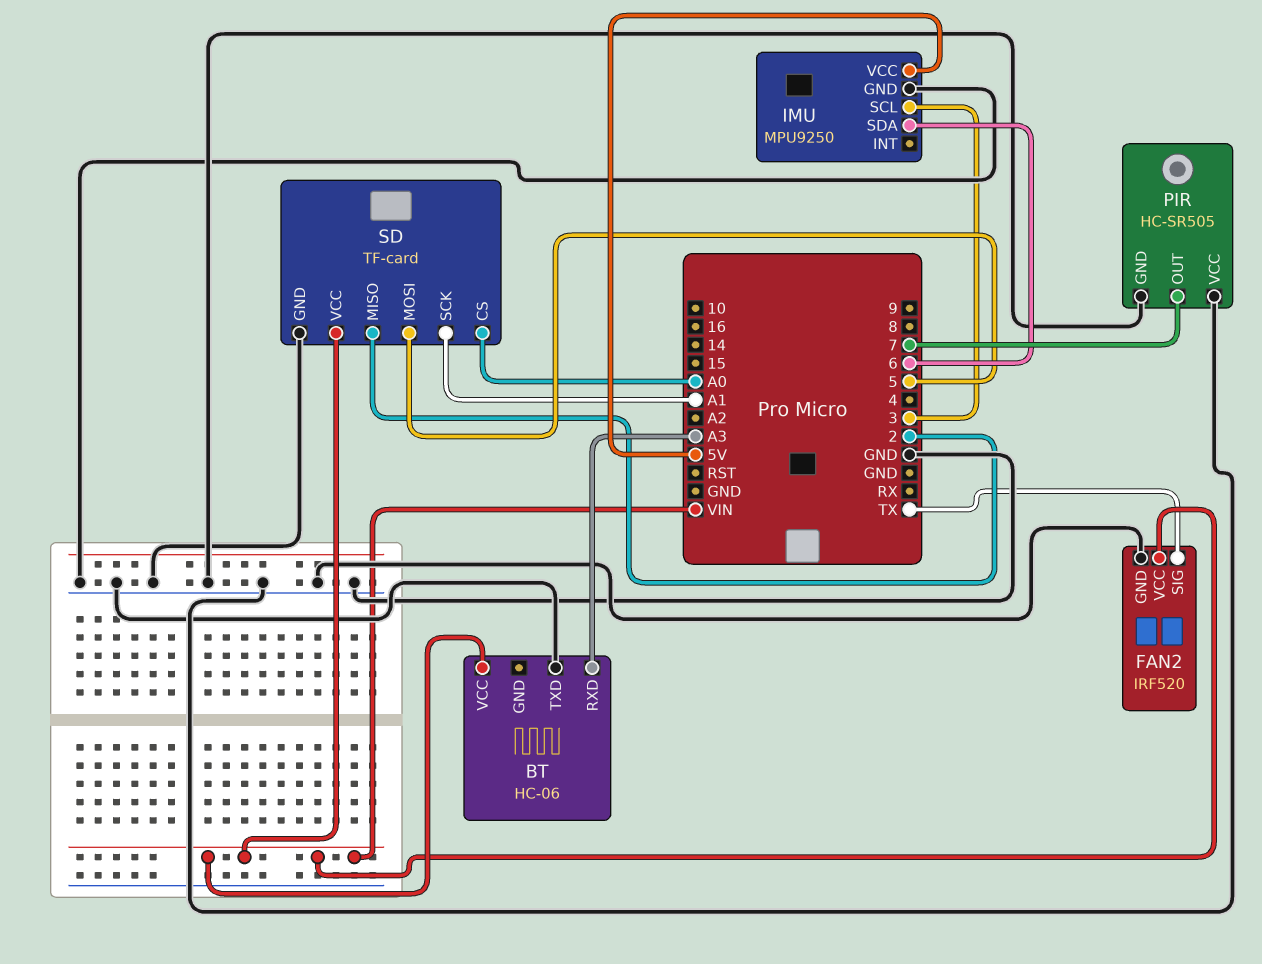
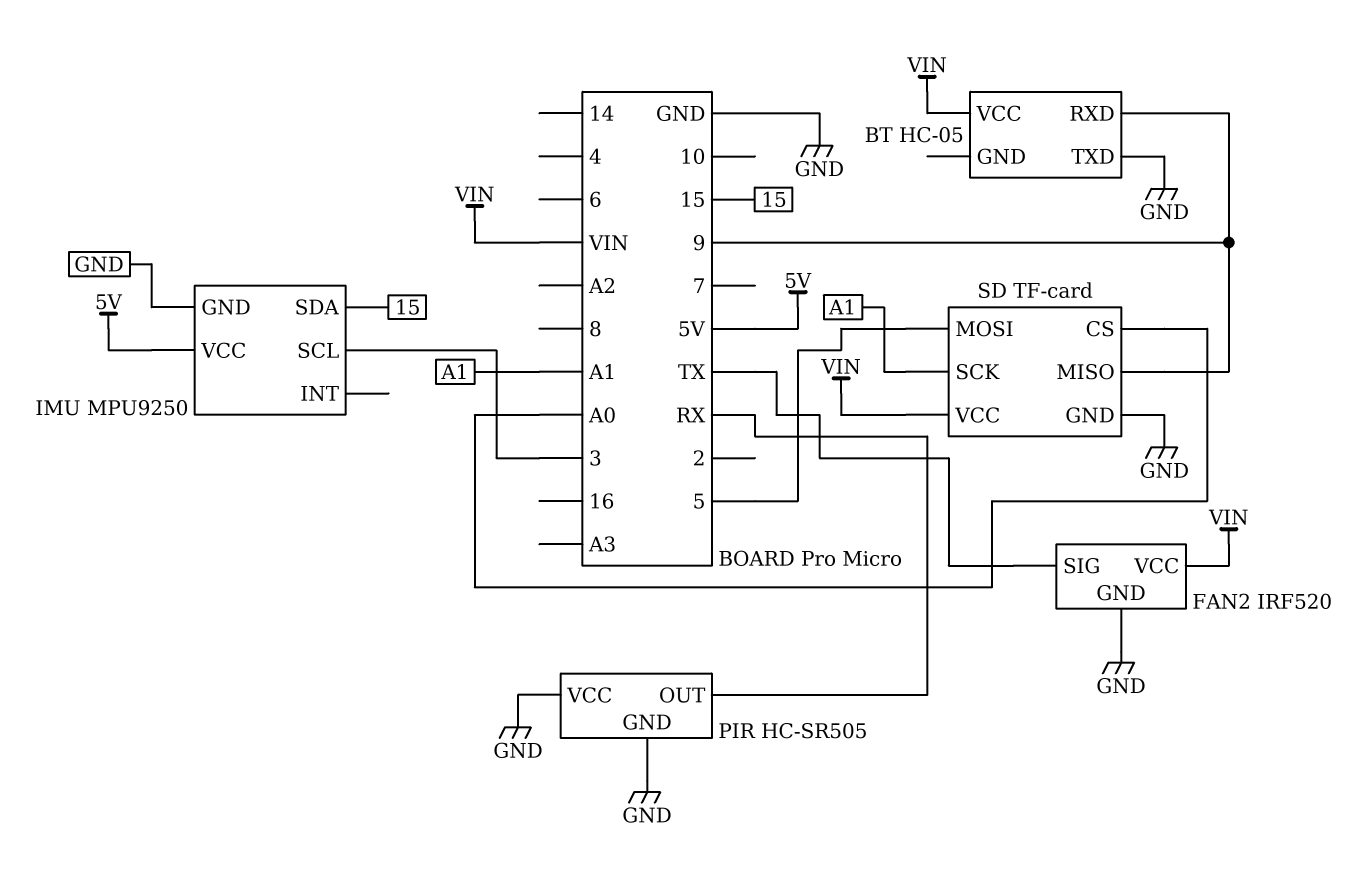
BT: HC-06 -> HC-05
BT pin RXD: A3 -> 9
IMU pin SDA: 6 -> 15
PIR pin OUT: 7 -> RX
SD pin MISO: 2 -> 9

